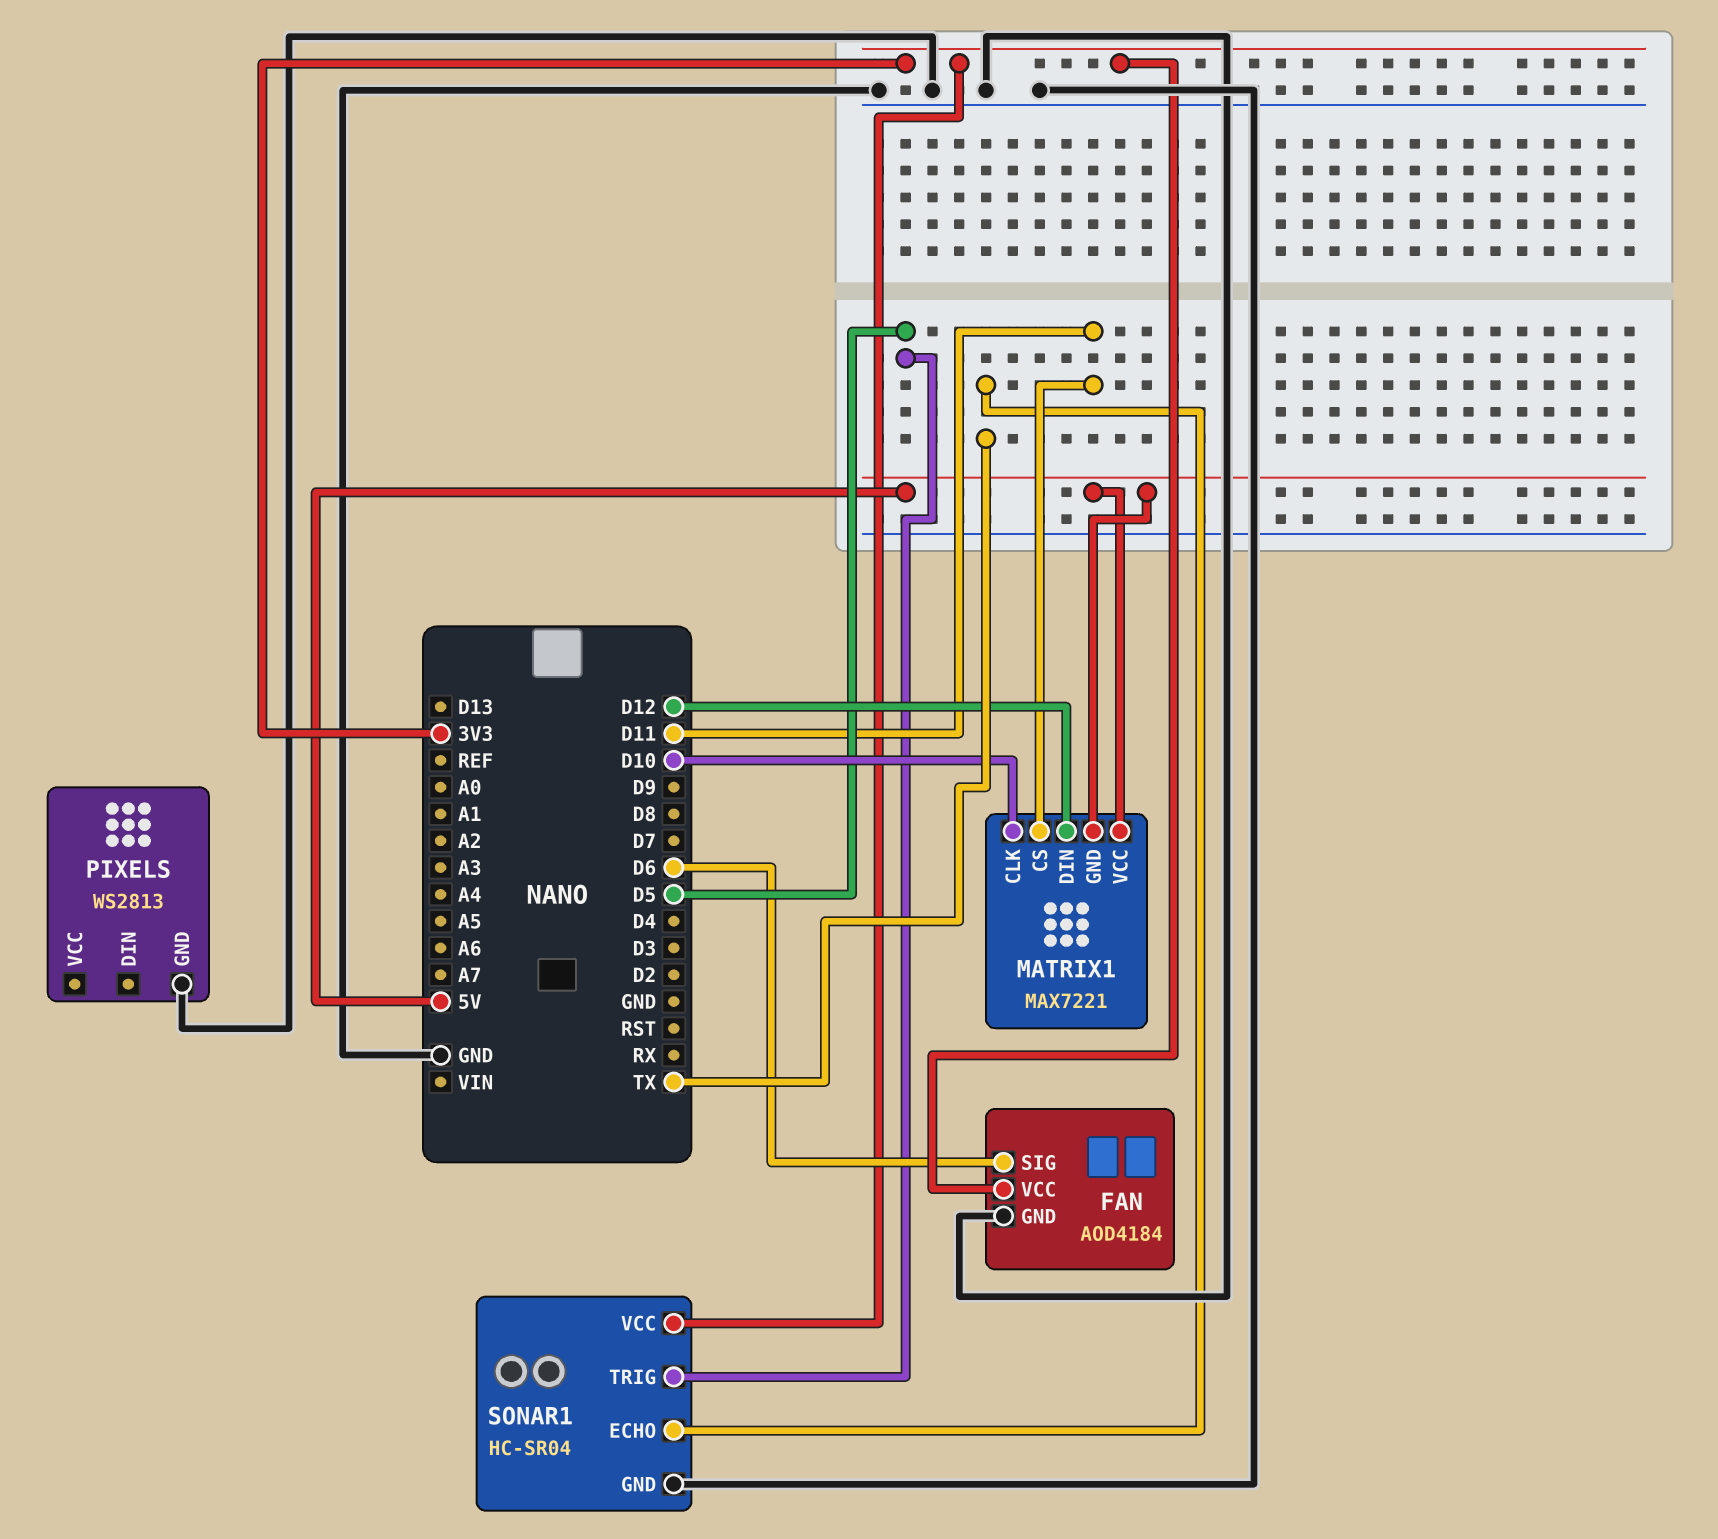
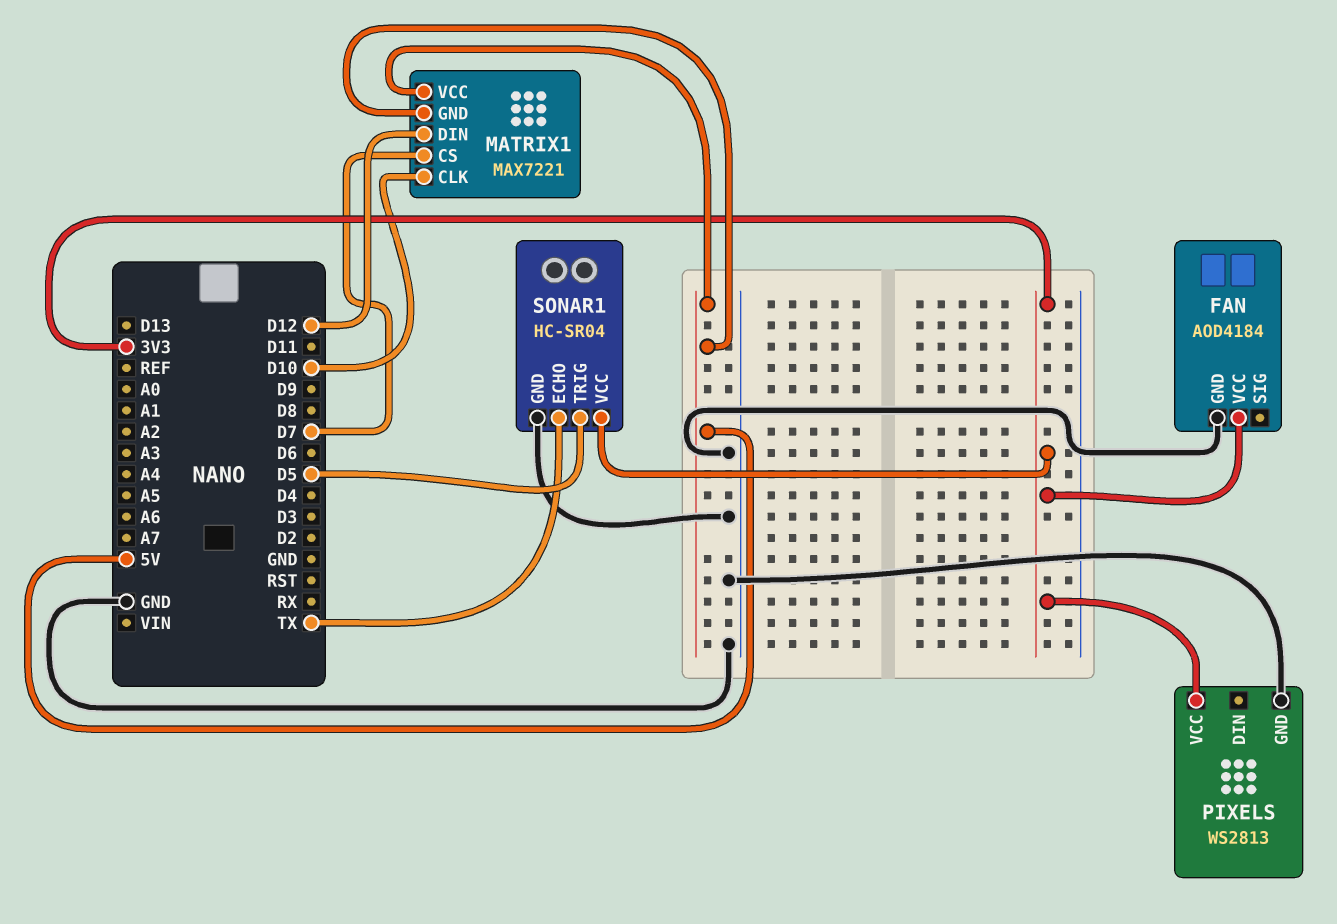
FAN pin SIG: D6 -> none
MATRIX1 pin CS: D11 -> D7
PIXELS pin VCC: none -> 3V3

